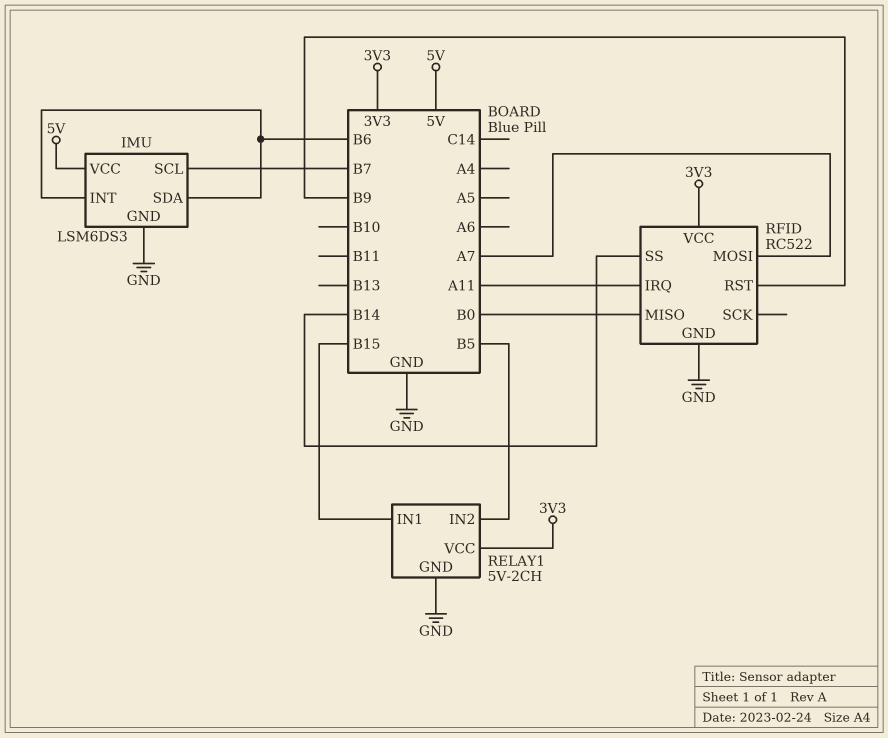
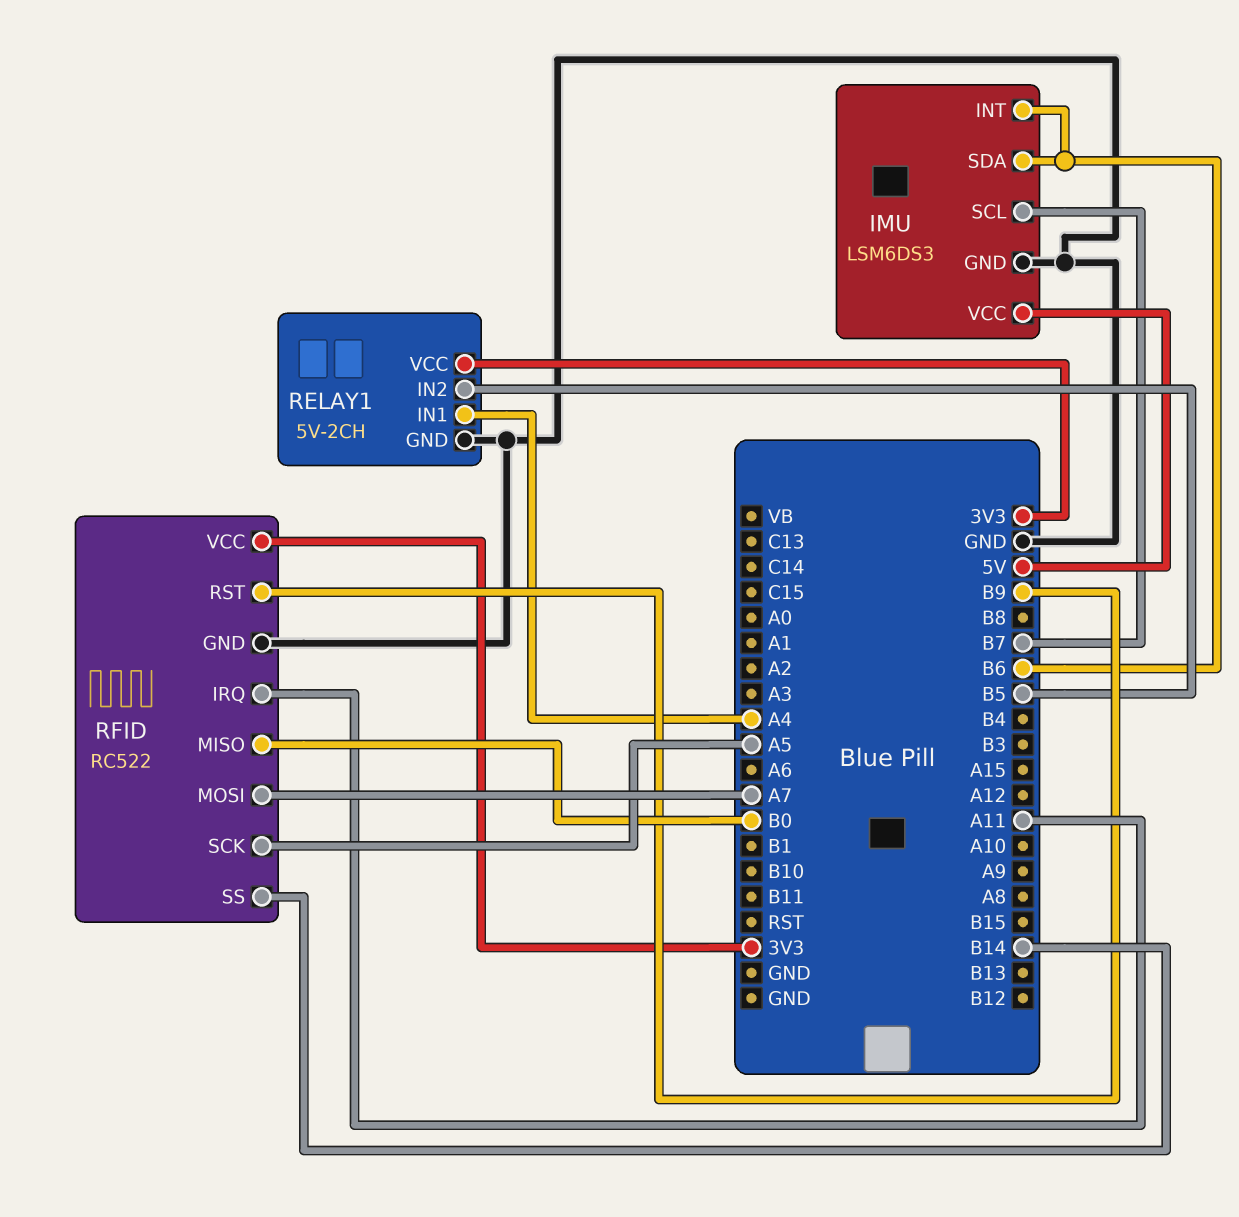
RELAY1 pin IN1: B15 -> A4
RFID pin SCK: none -> A5

